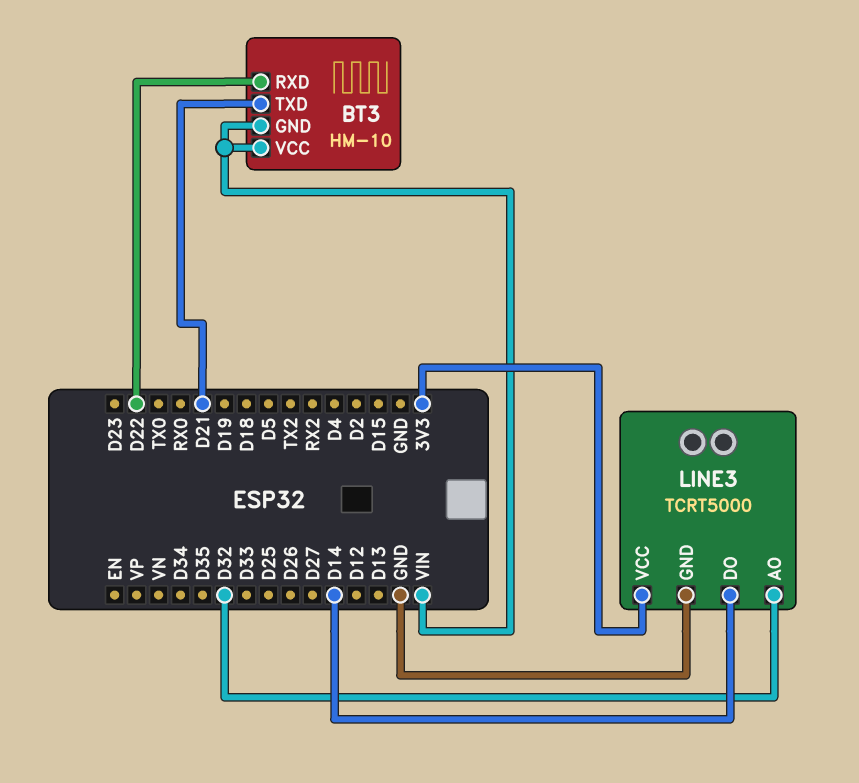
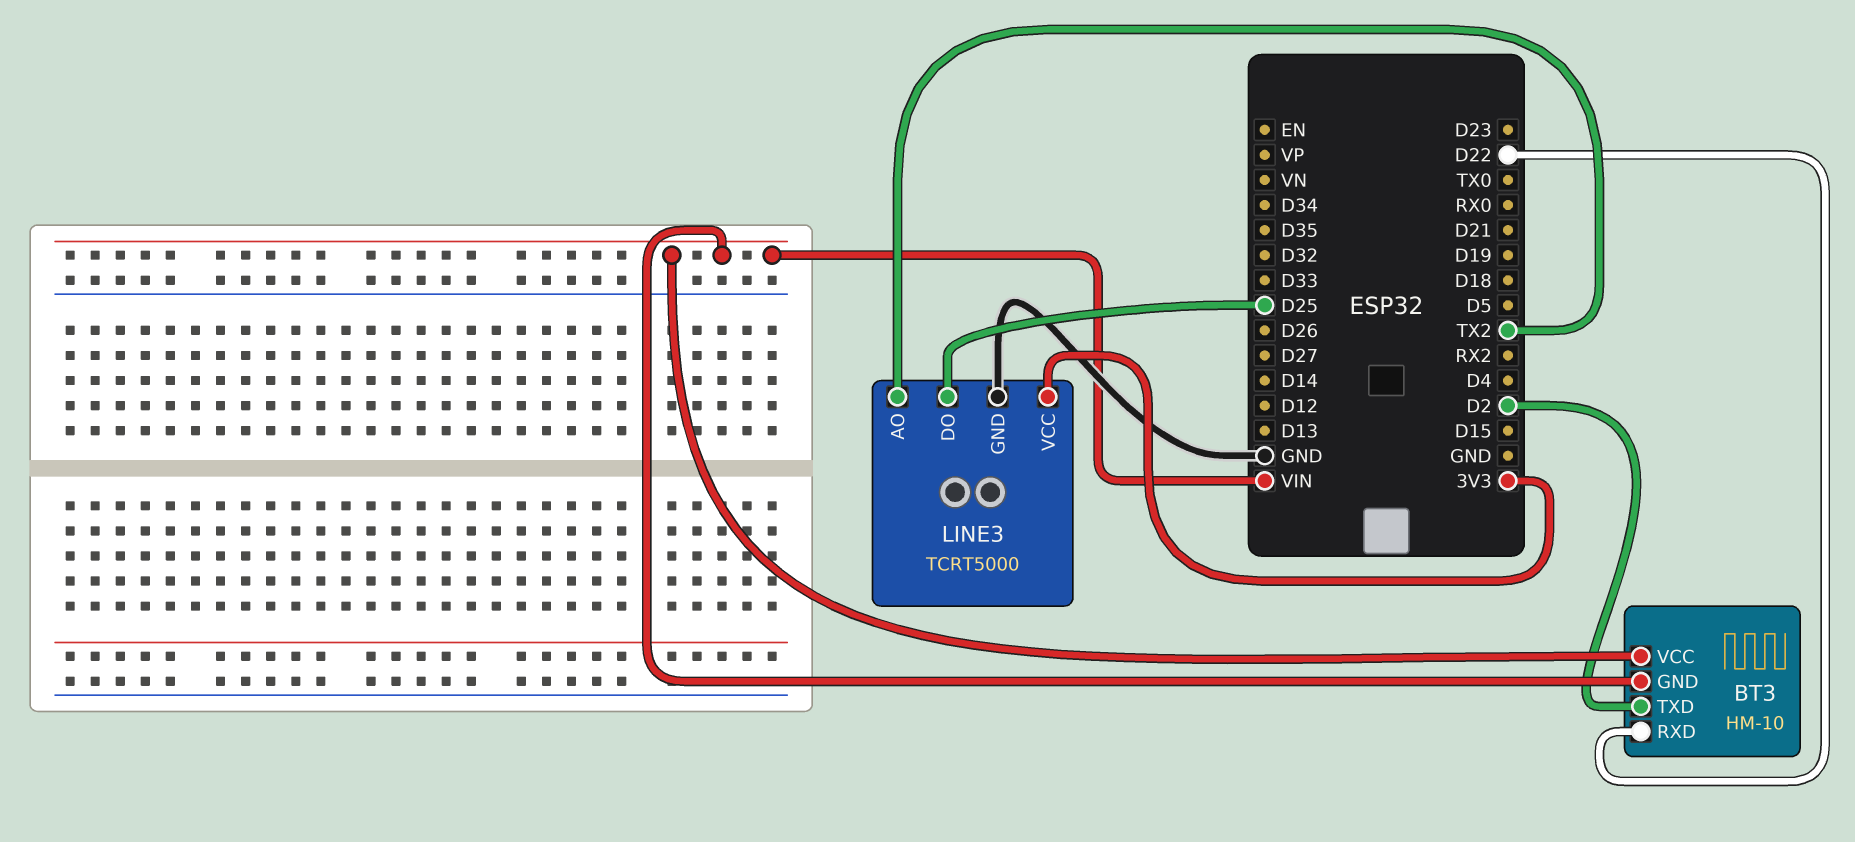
BT3 pin TXD: D21 -> D2
LINE3 pin AO: D32 -> TX2
LINE3 pin DO: D14 -> D25

